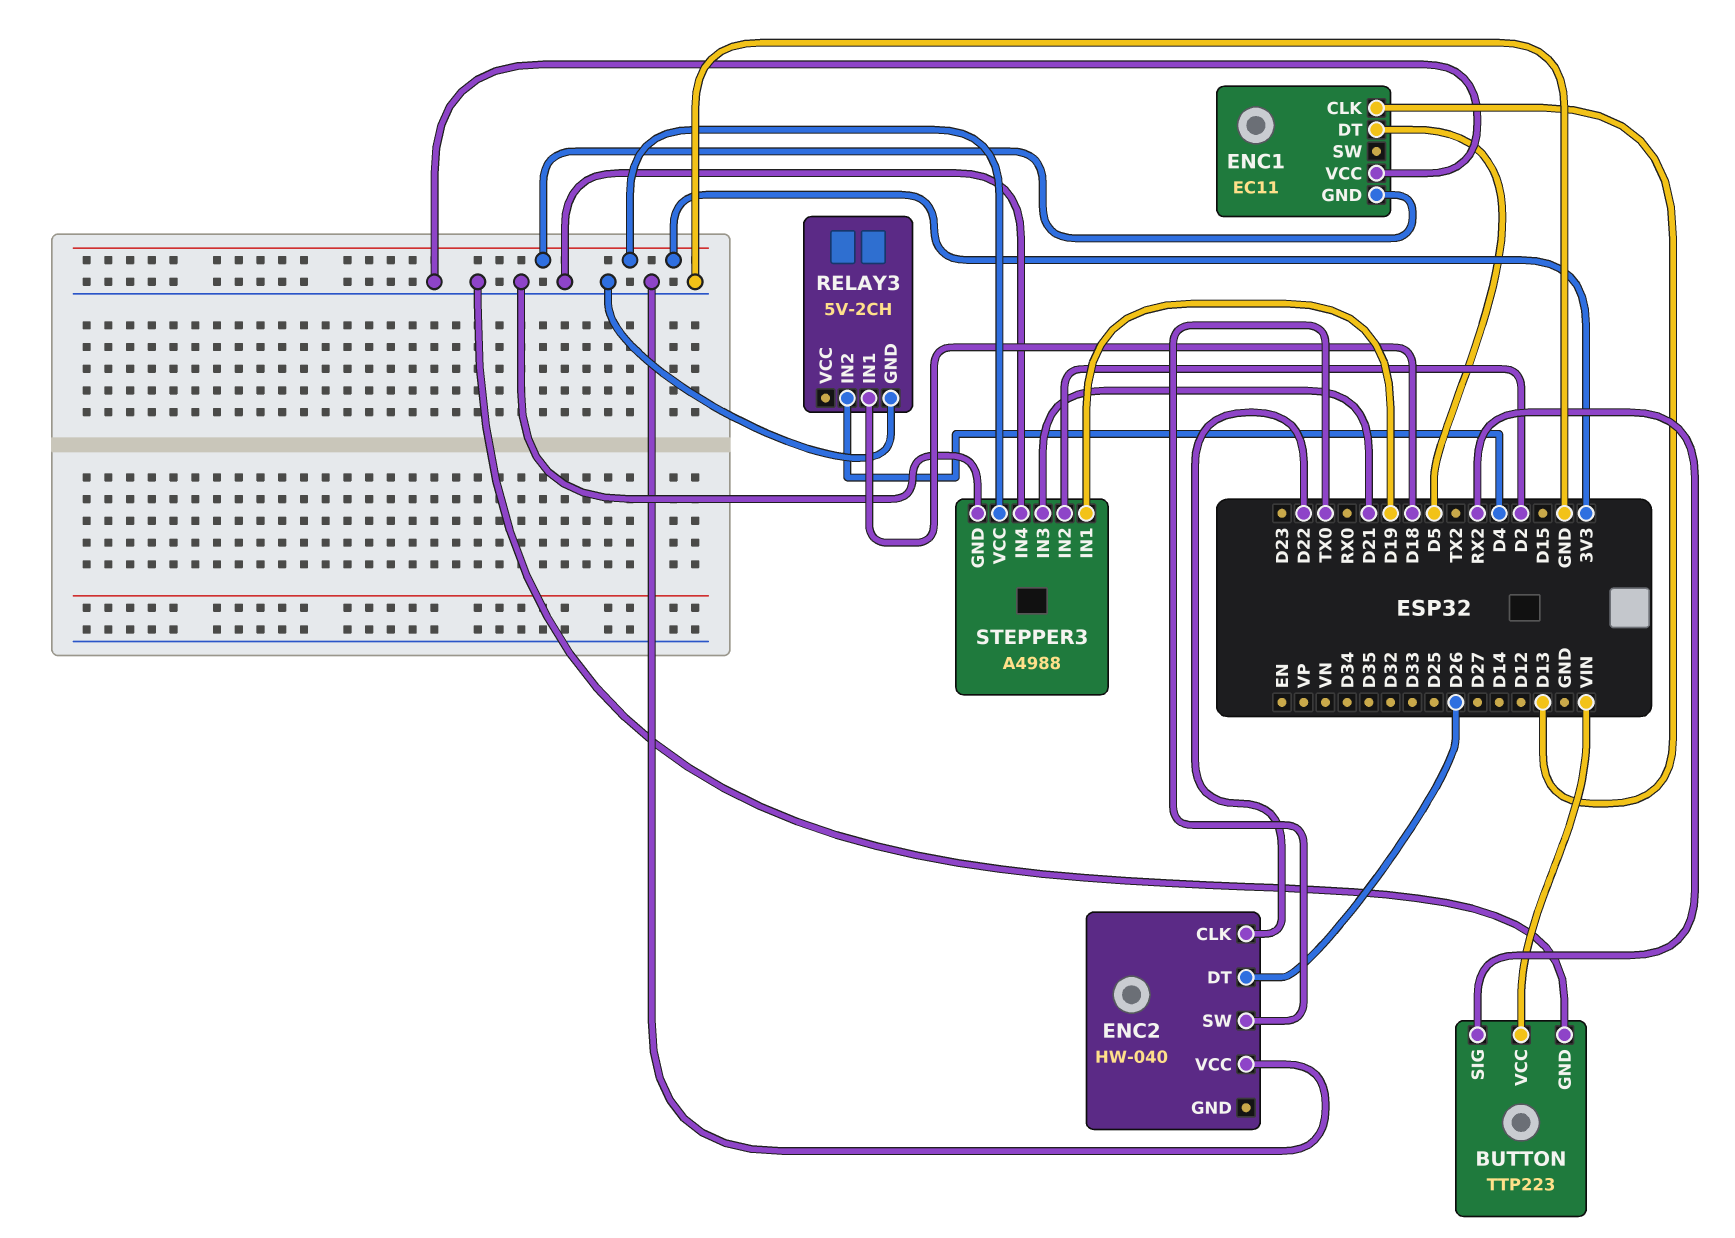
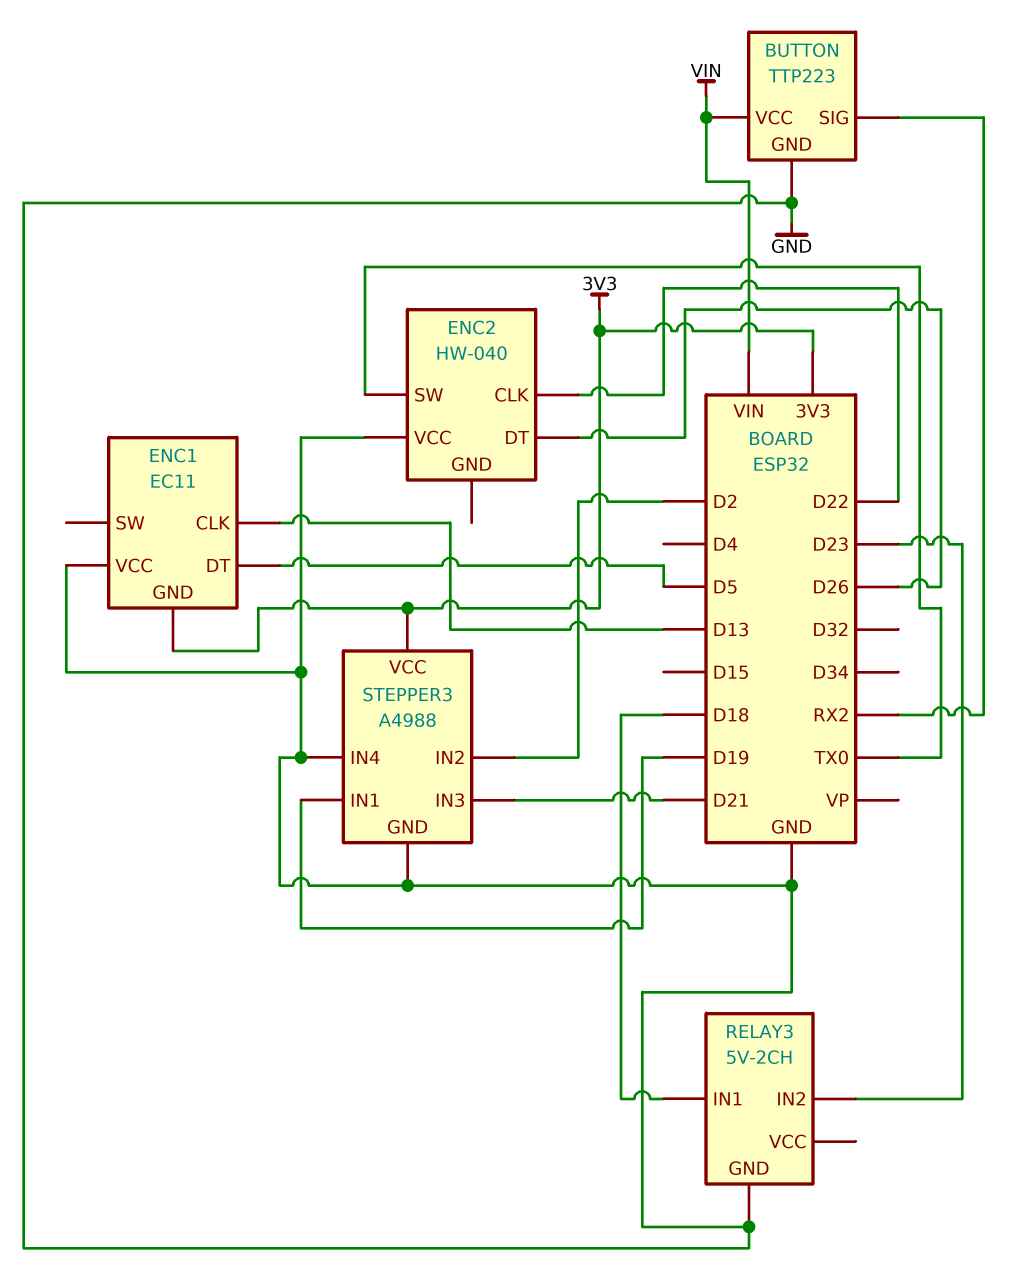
RELAY3 pin IN2: D4 -> D23

